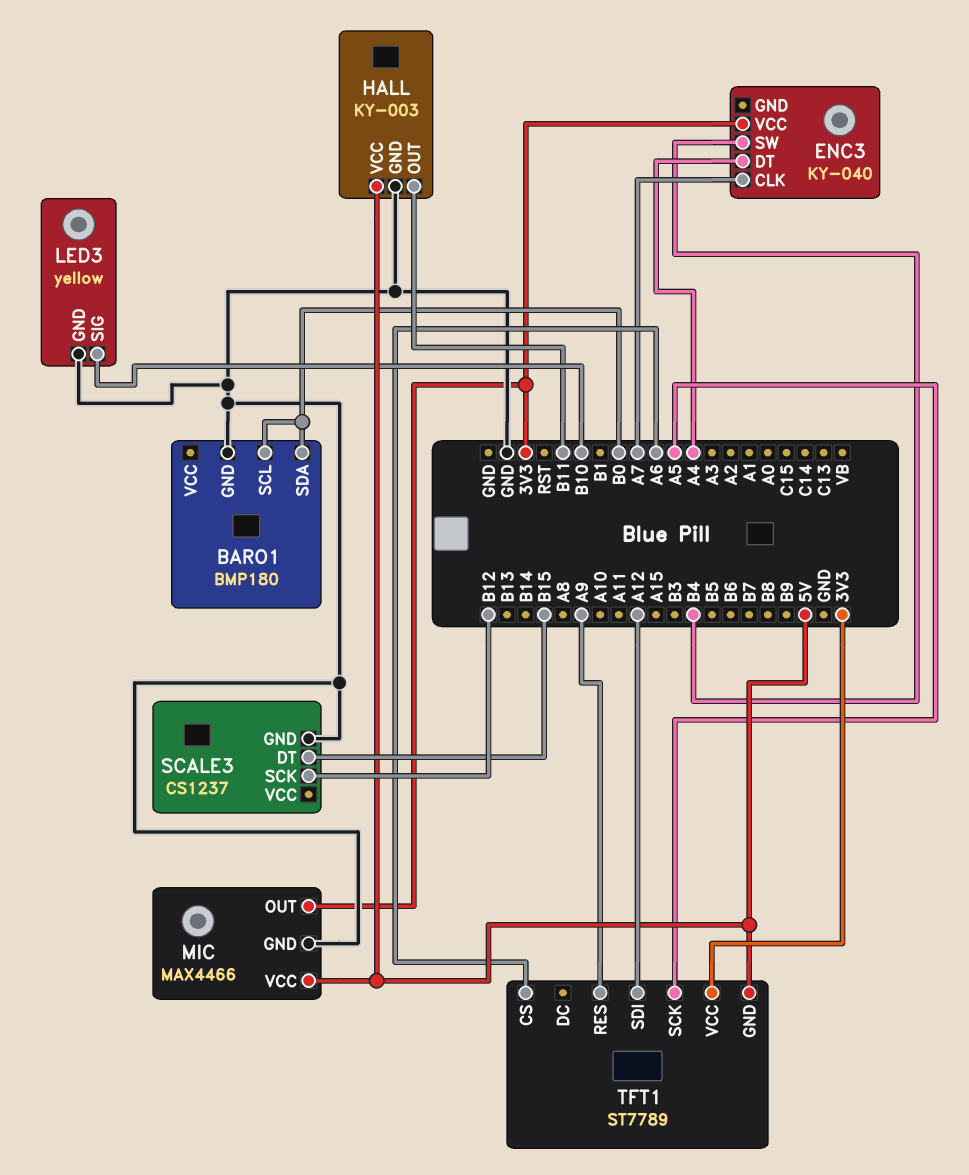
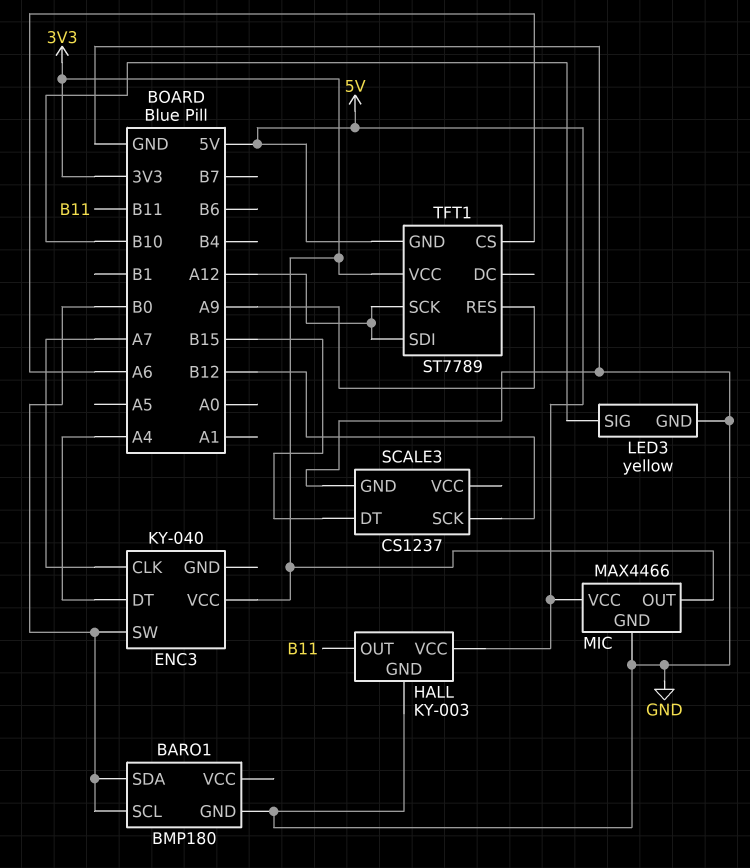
ENC3 pin SW: B4 -> B0
TFT1 pin SCK: A5 -> A12

